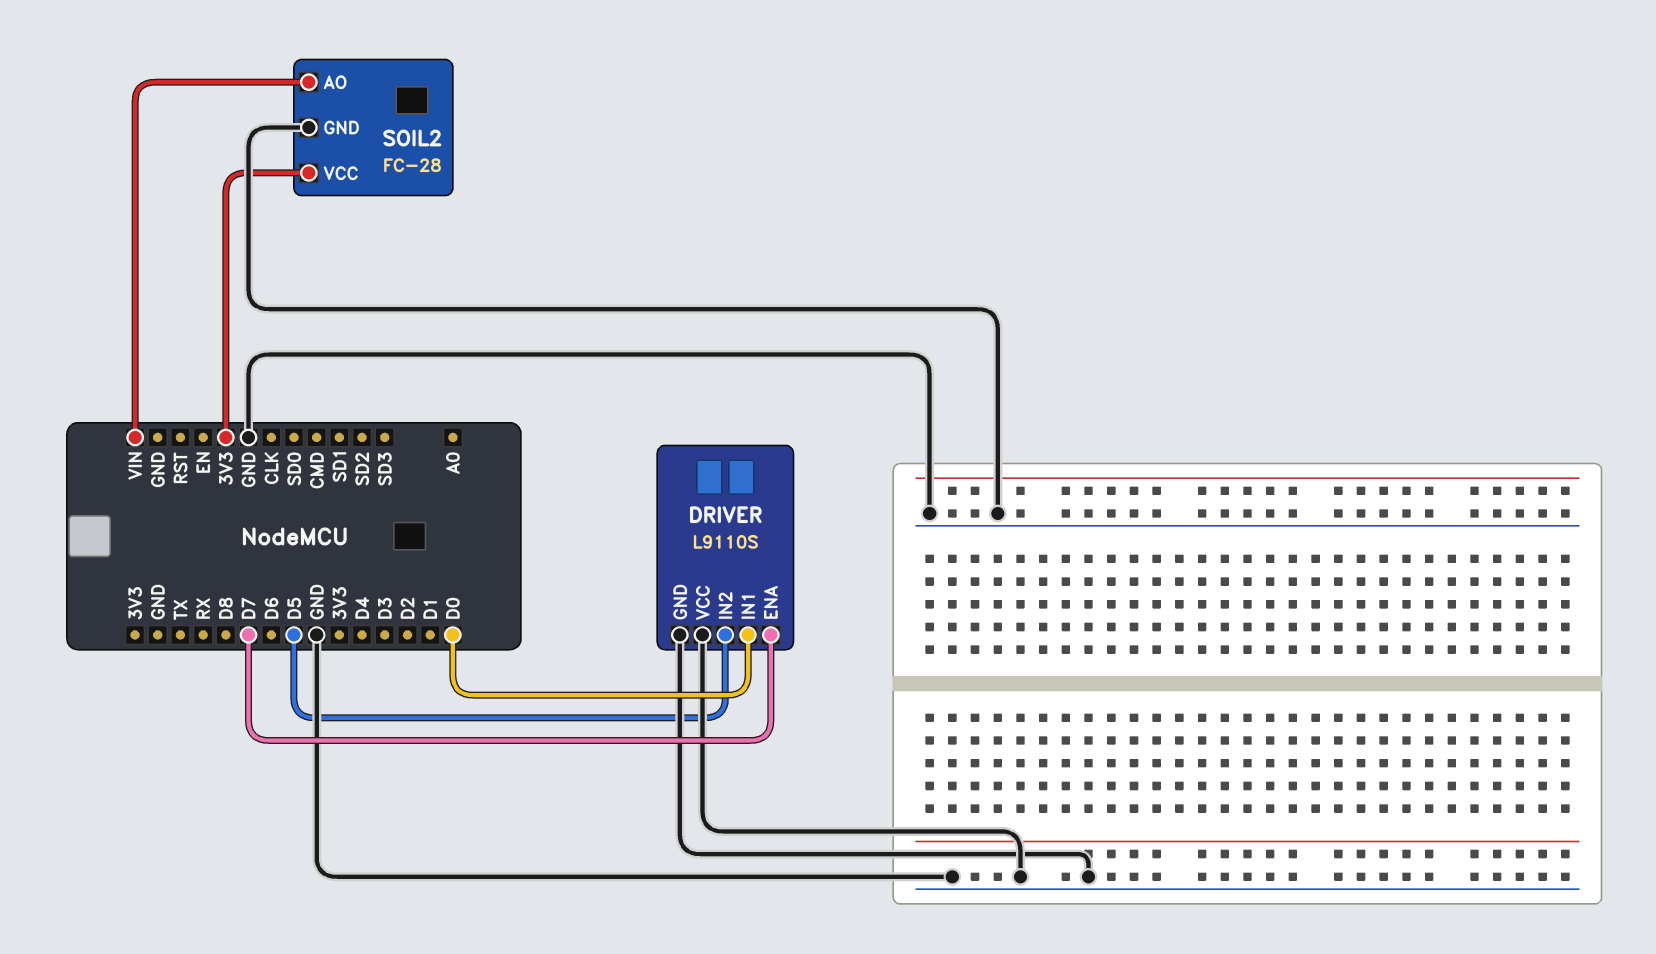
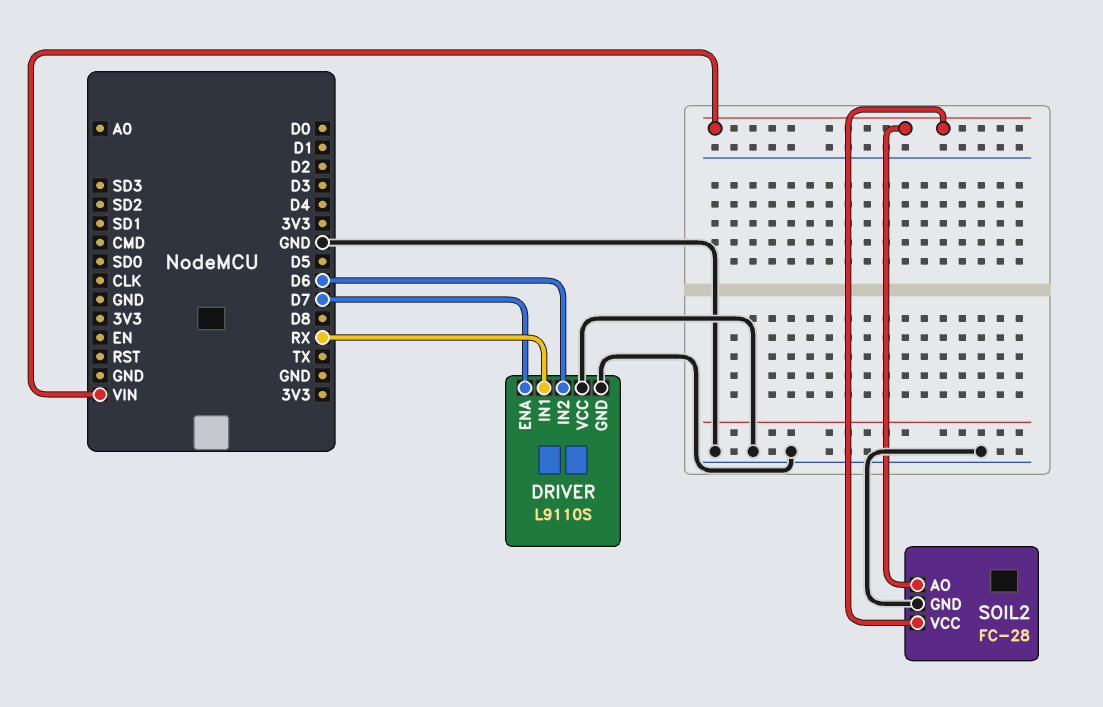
DRIVER pin IN1: D0 -> RX
DRIVER pin IN2: D5 -> D6
SOIL2 pin VCC: 3V3 -> VIN

